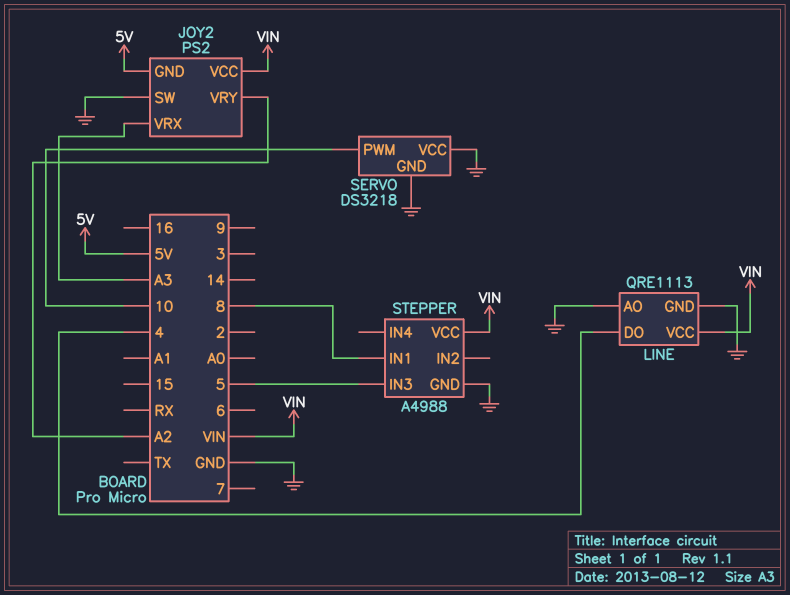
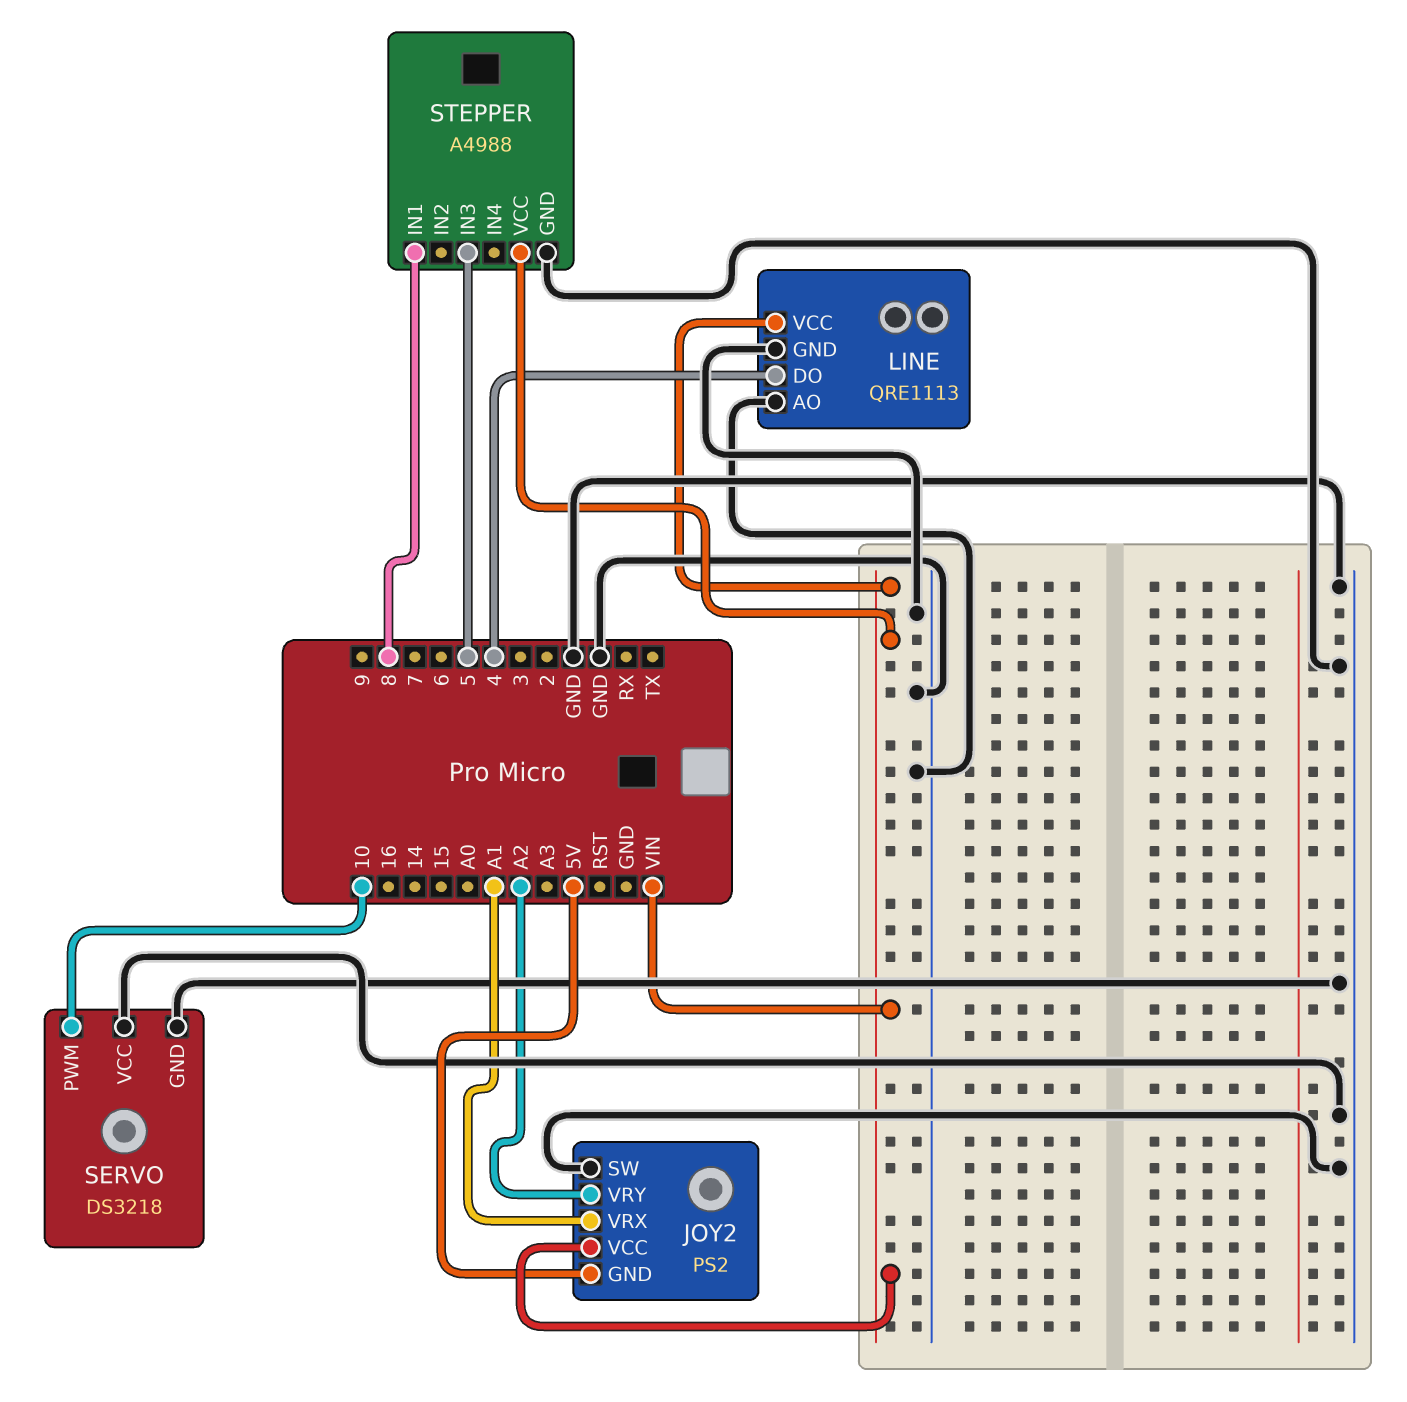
JOY2 pin VRX: A3 -> A1

